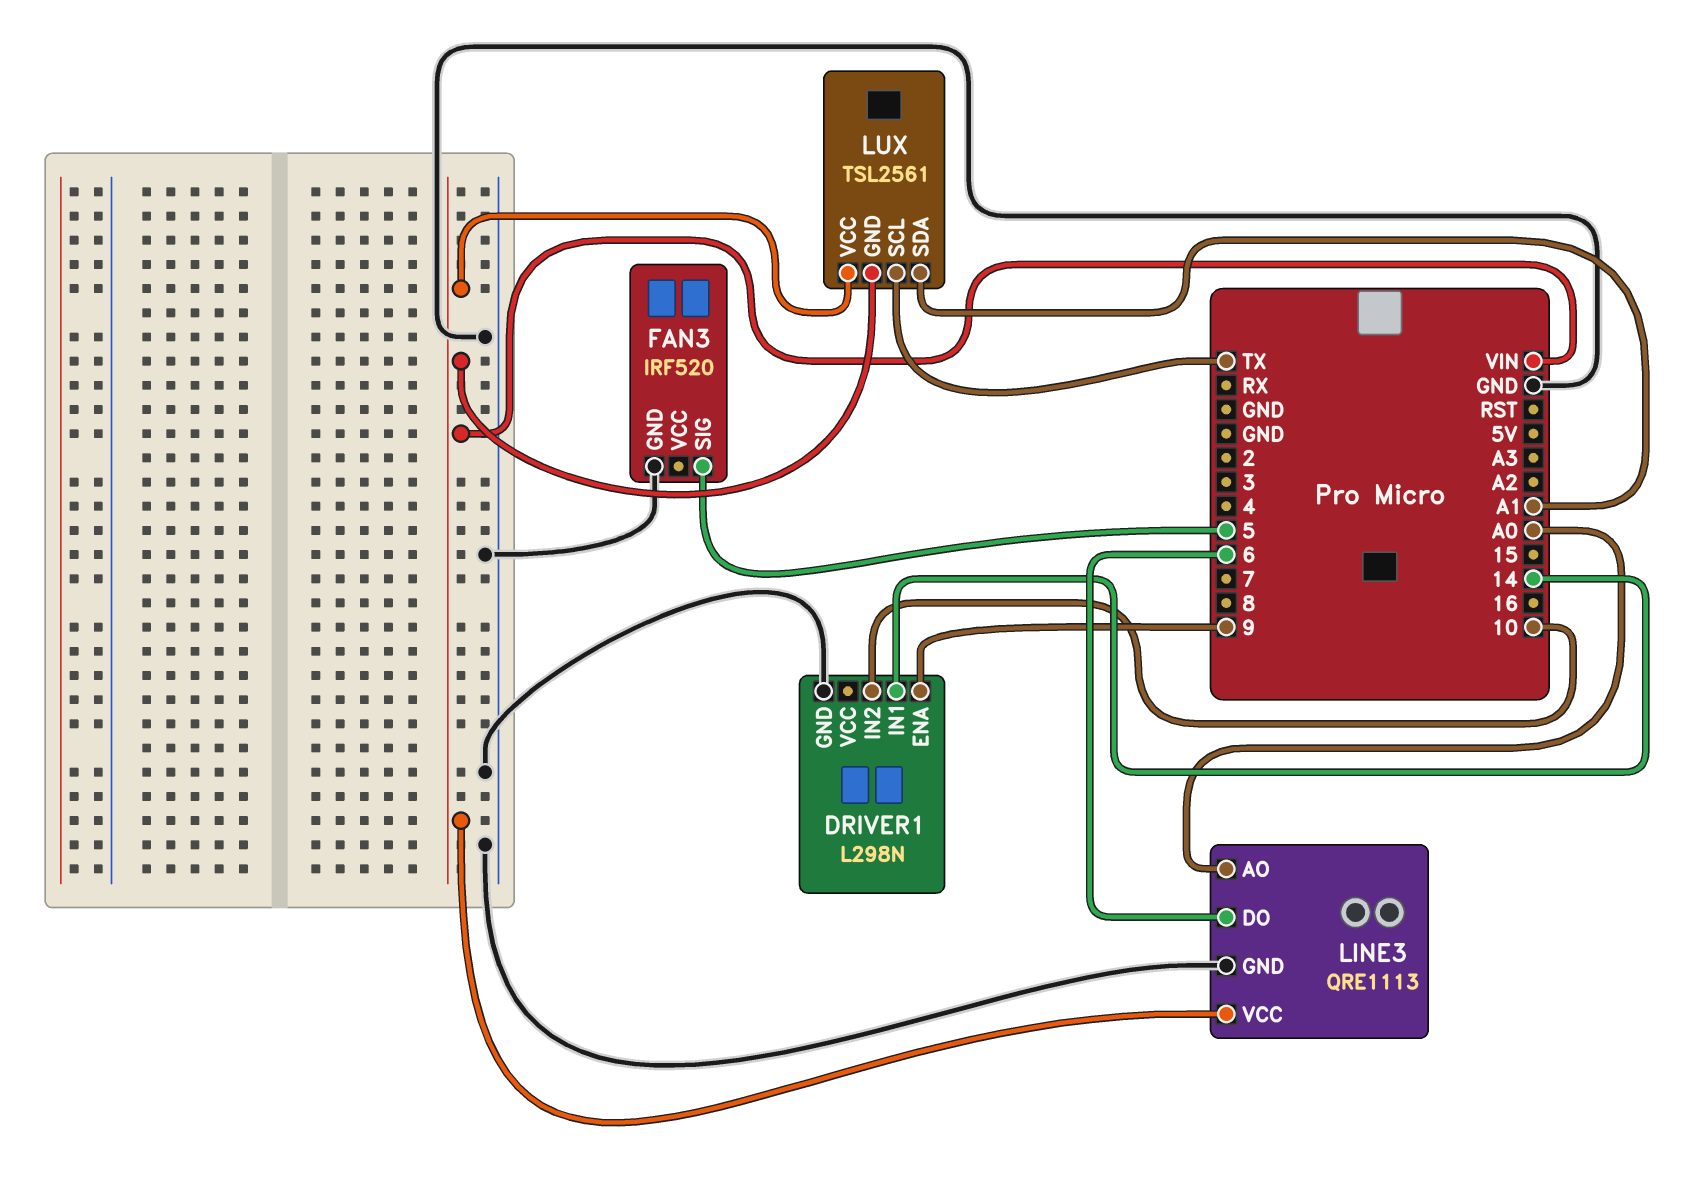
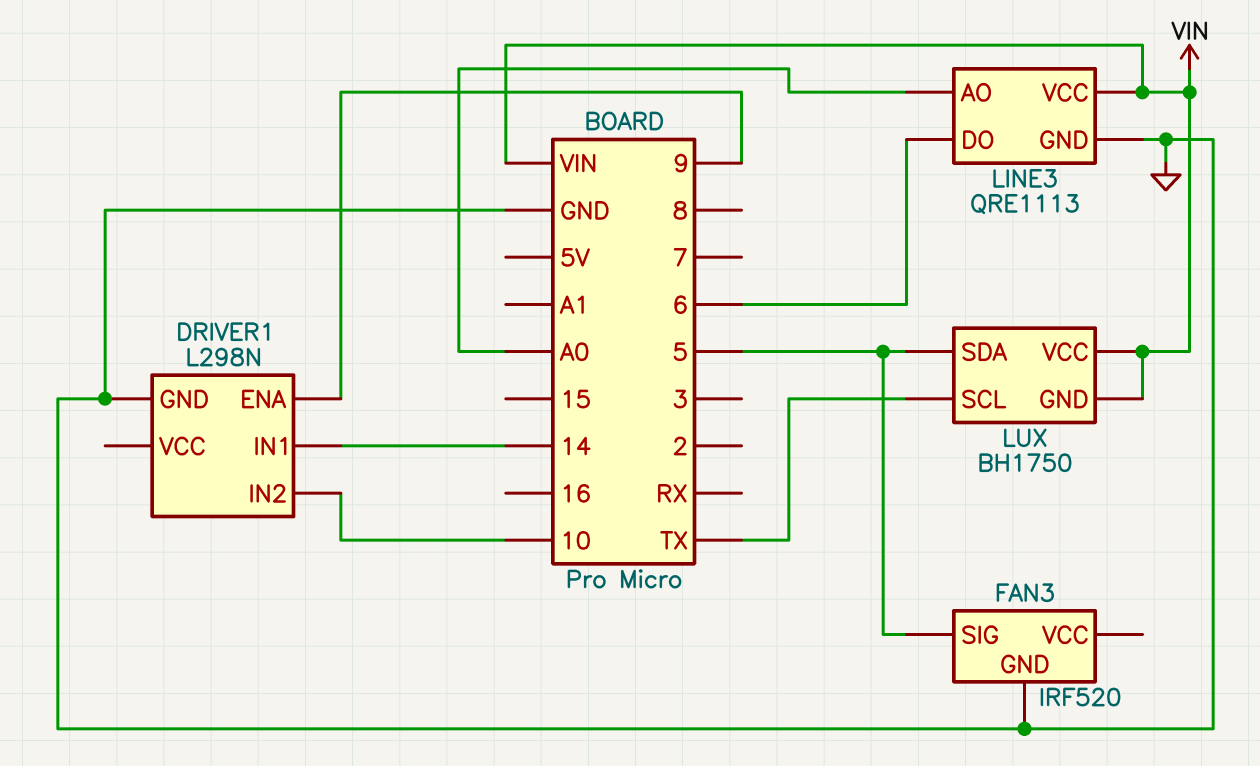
LUX: TSL2561 -> BH1750
LUX pin SDA: A1 -> 5

